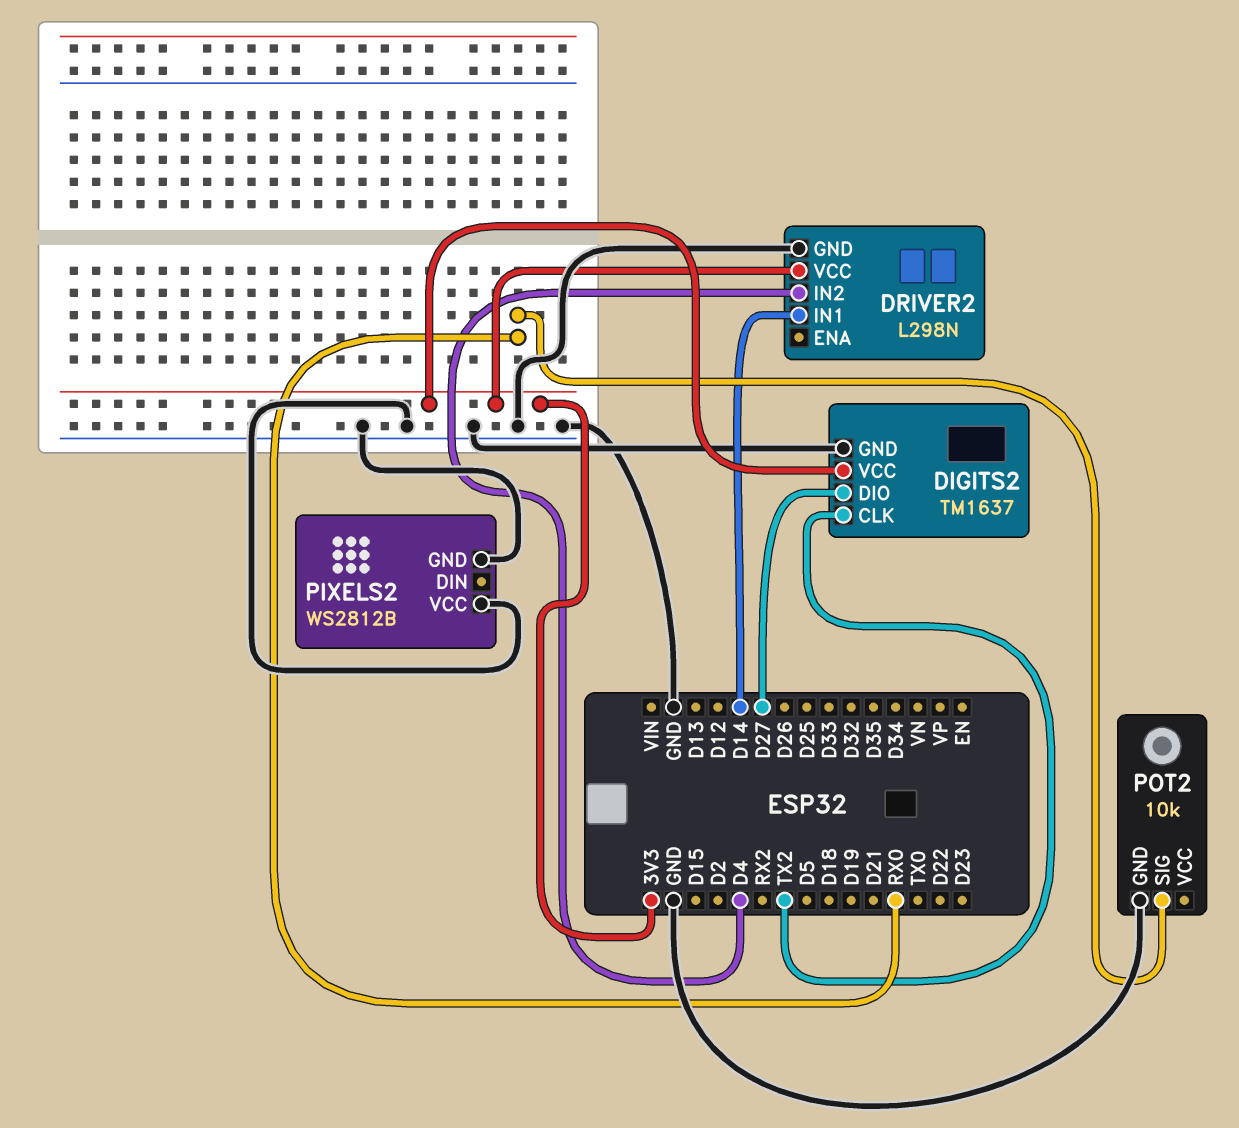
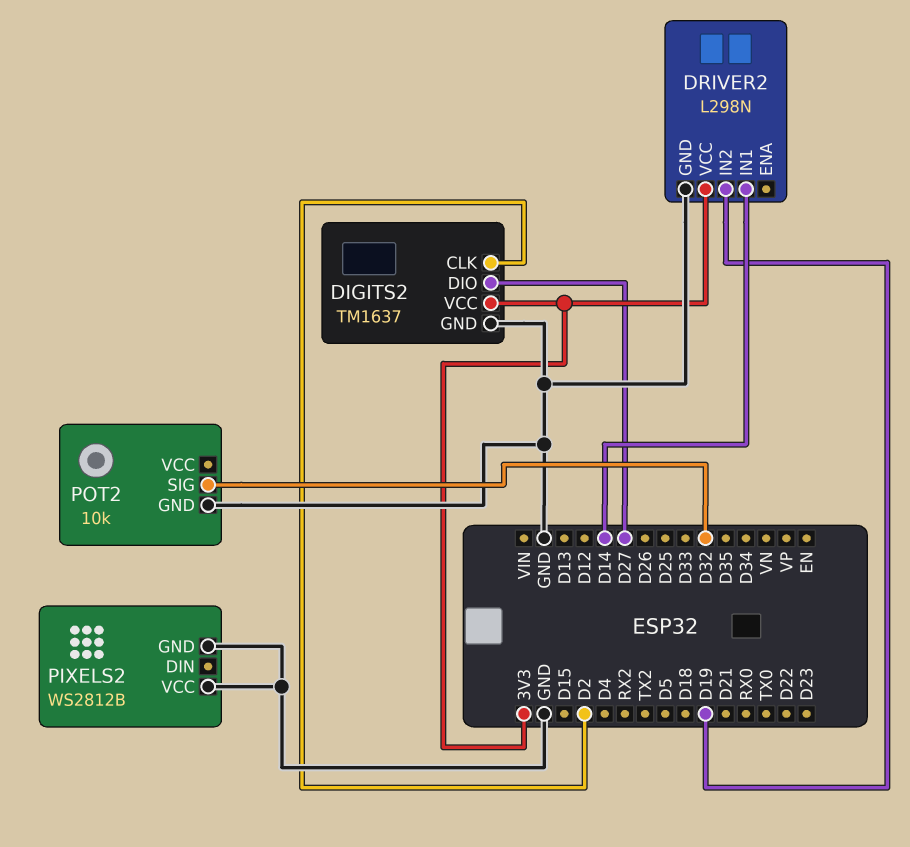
DIGITS2 pin CLK: TX2 -> D2
DRIVER2 pin IN2: D4 -> D19
POT2 pin SIG: RX0 -> D32

